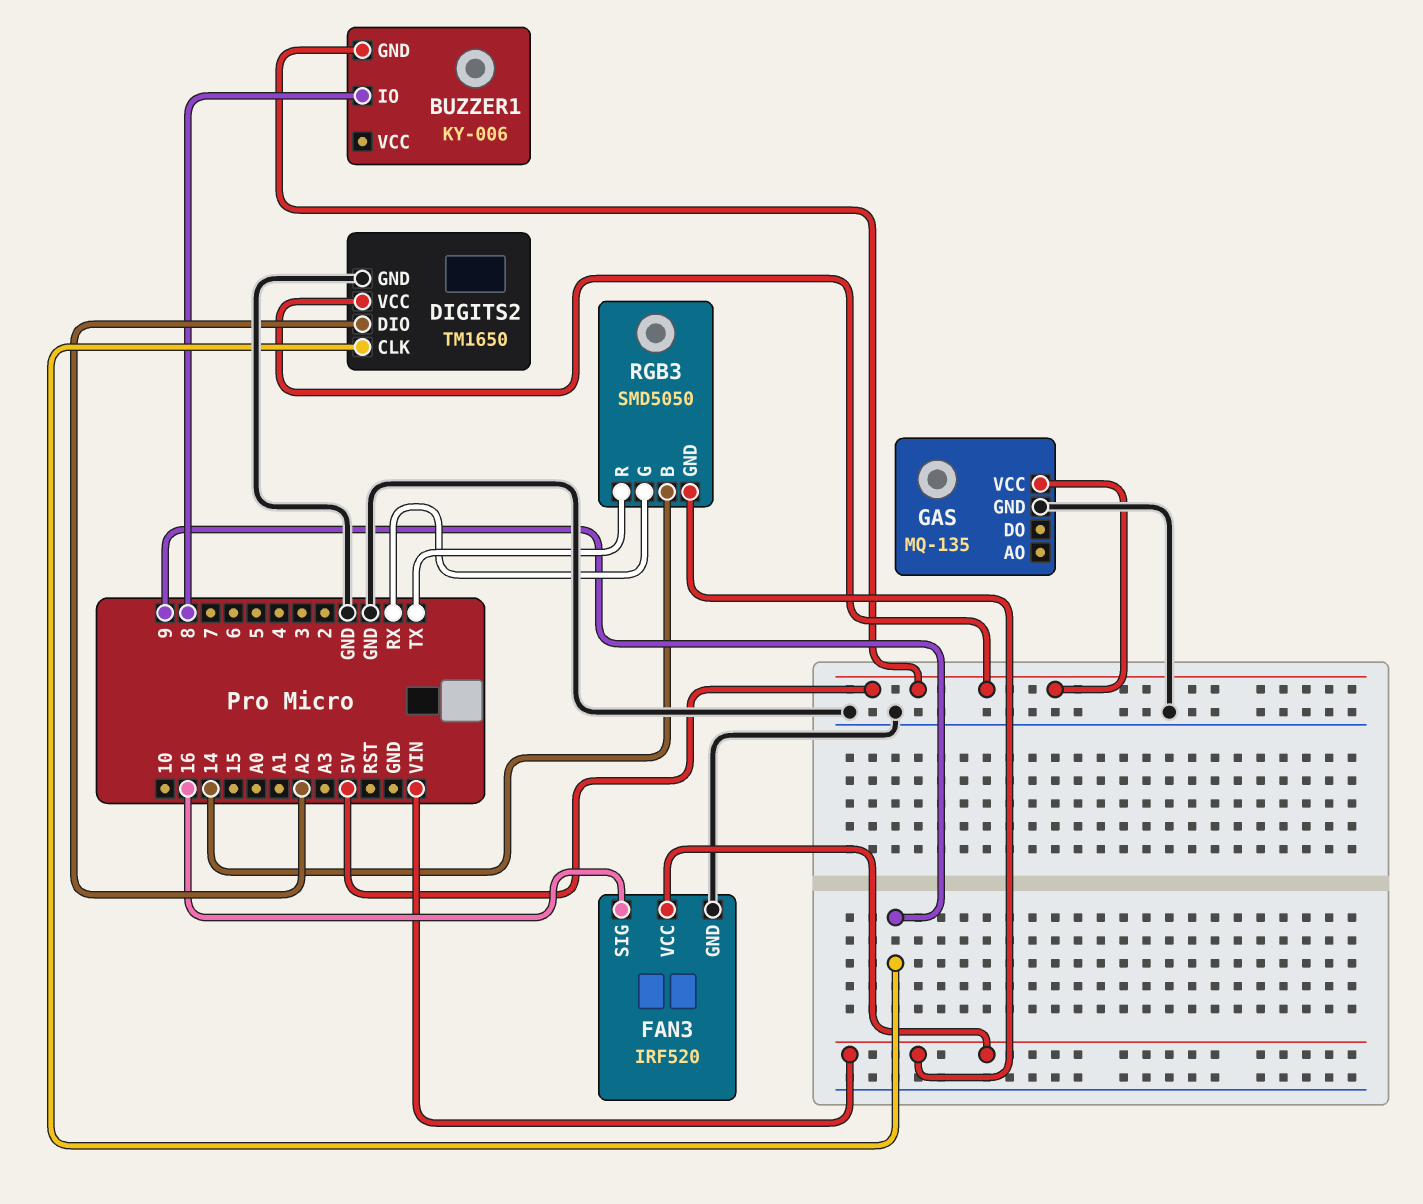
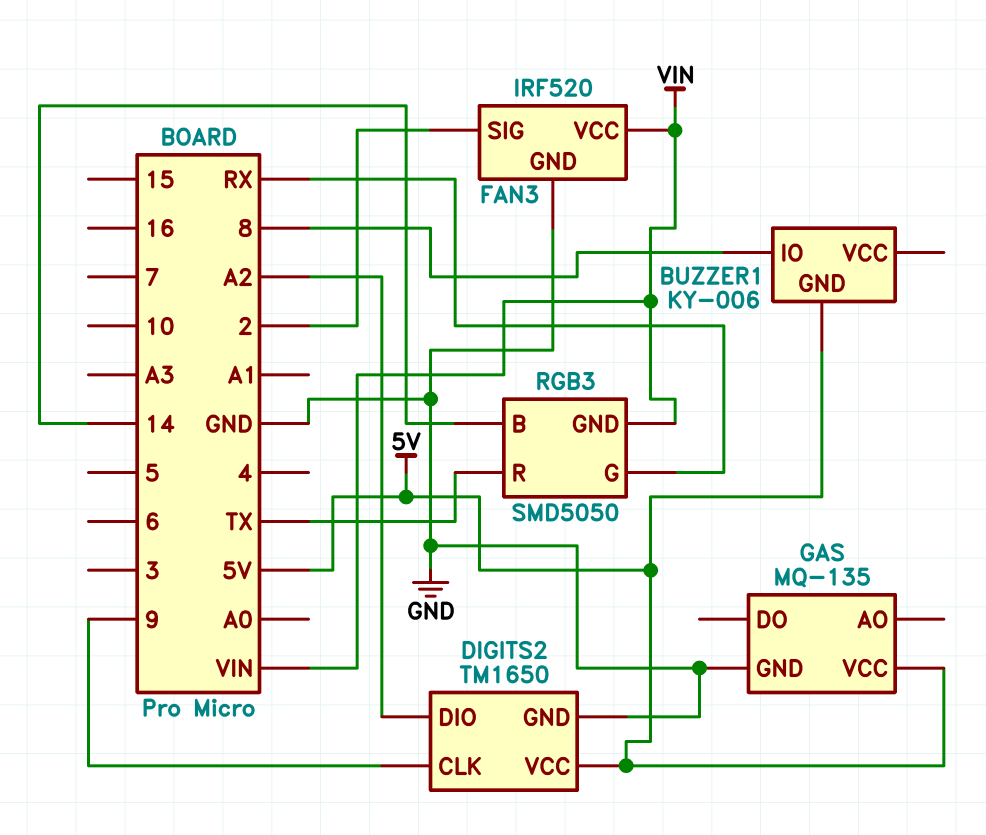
FAN3 pin SIG: 16 -> 2

